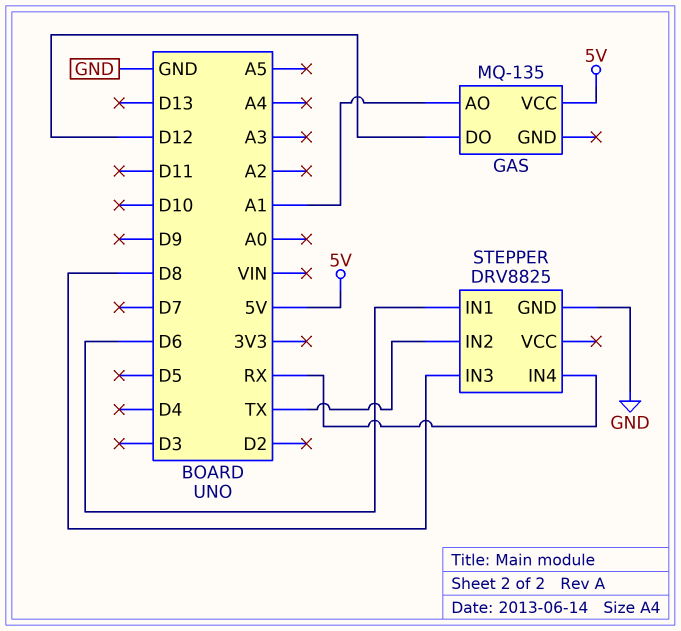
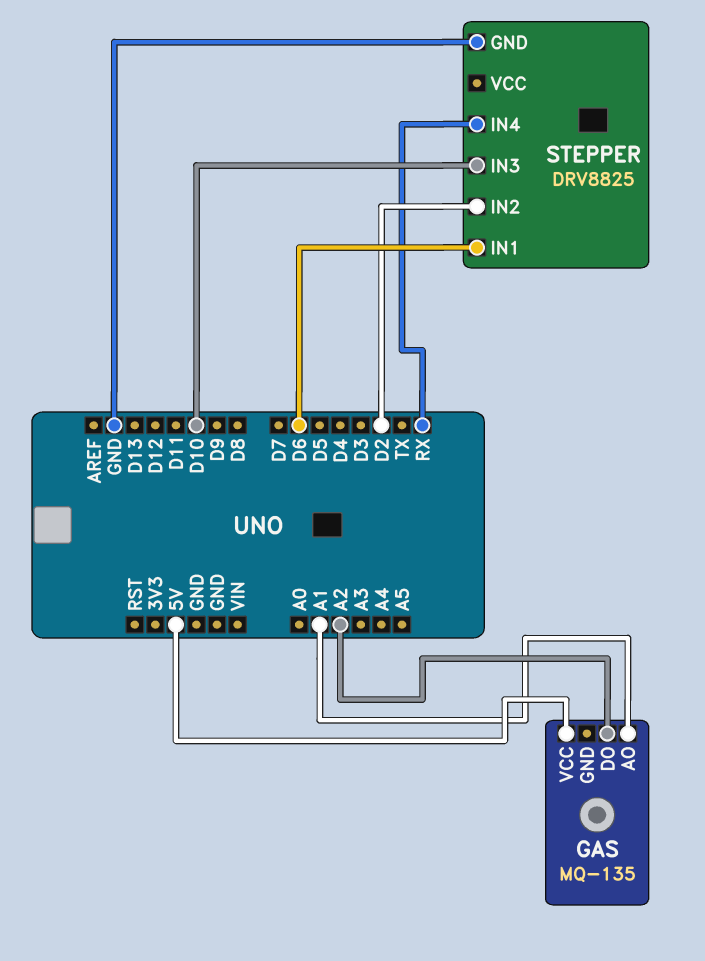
GAS pin DO: D12 -> A2
STEPPER pin IN2: TX -> D2
STEPPER pin IN3: D8 -> D10

